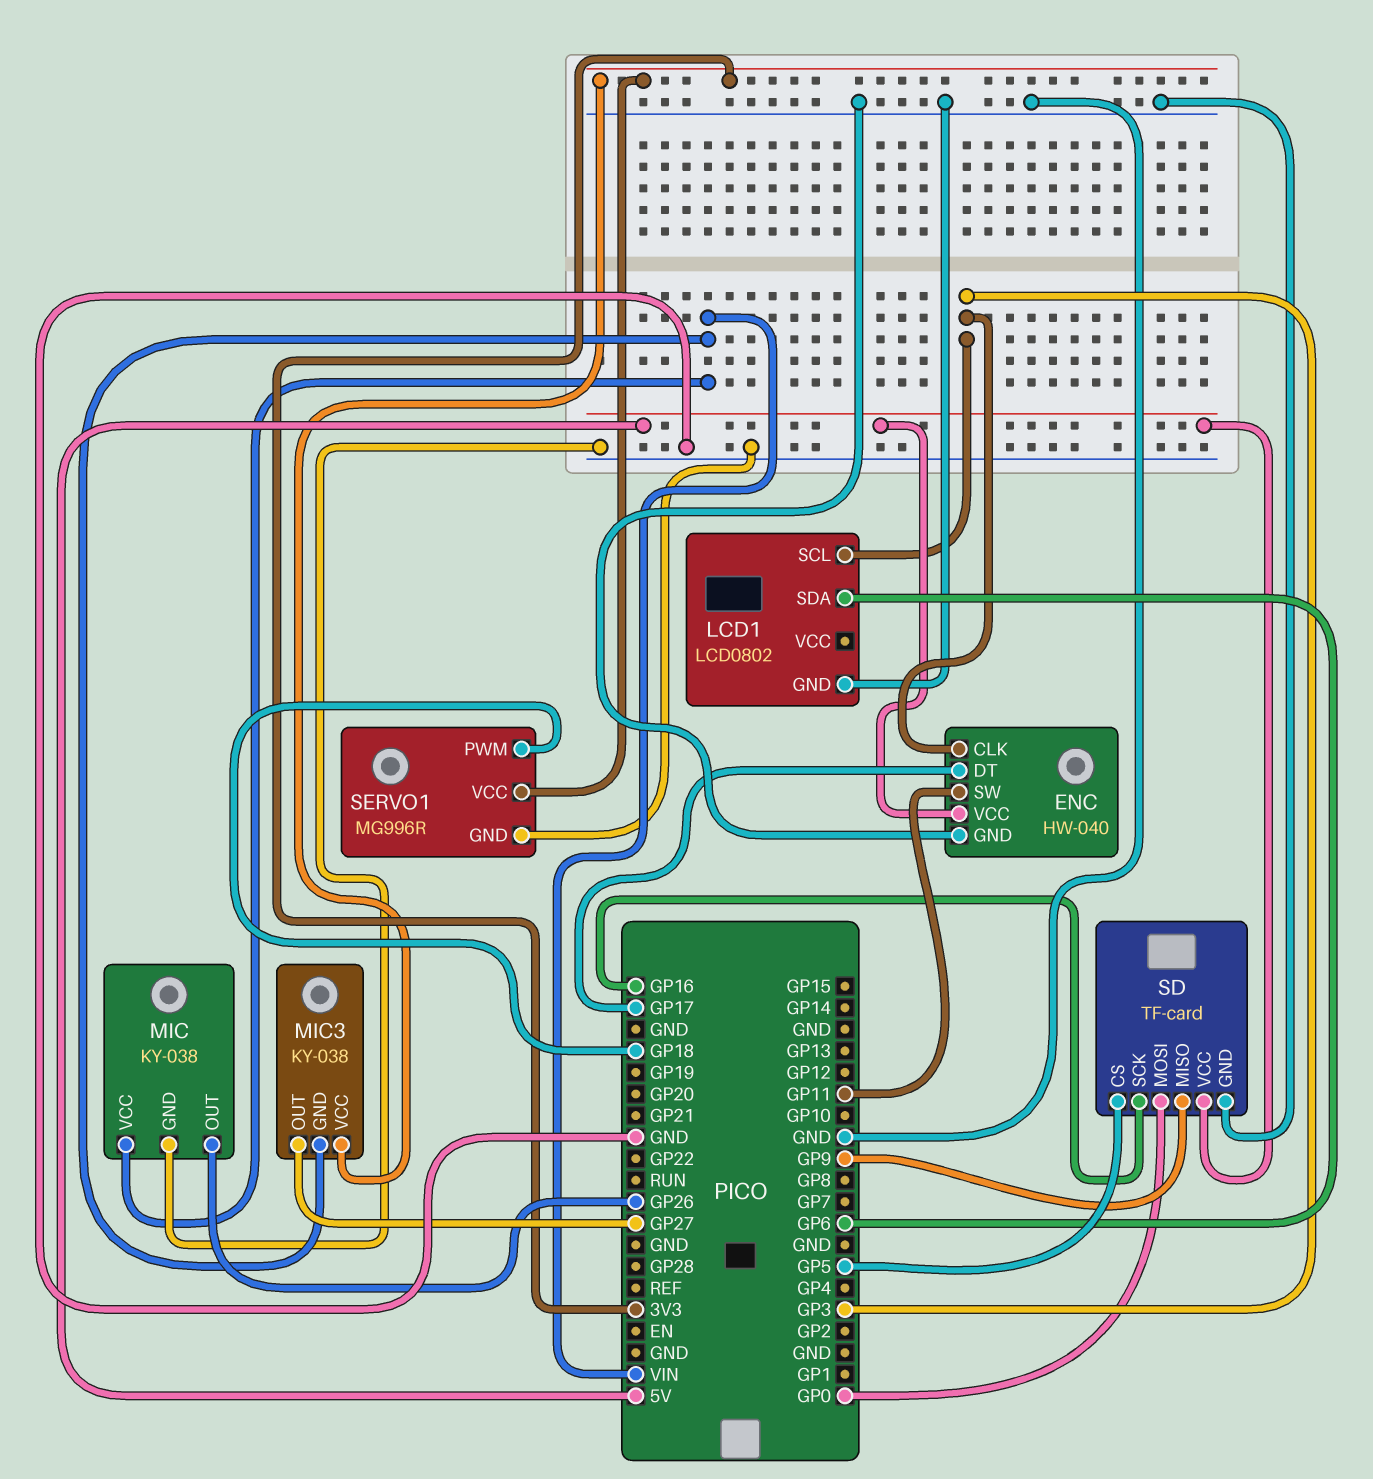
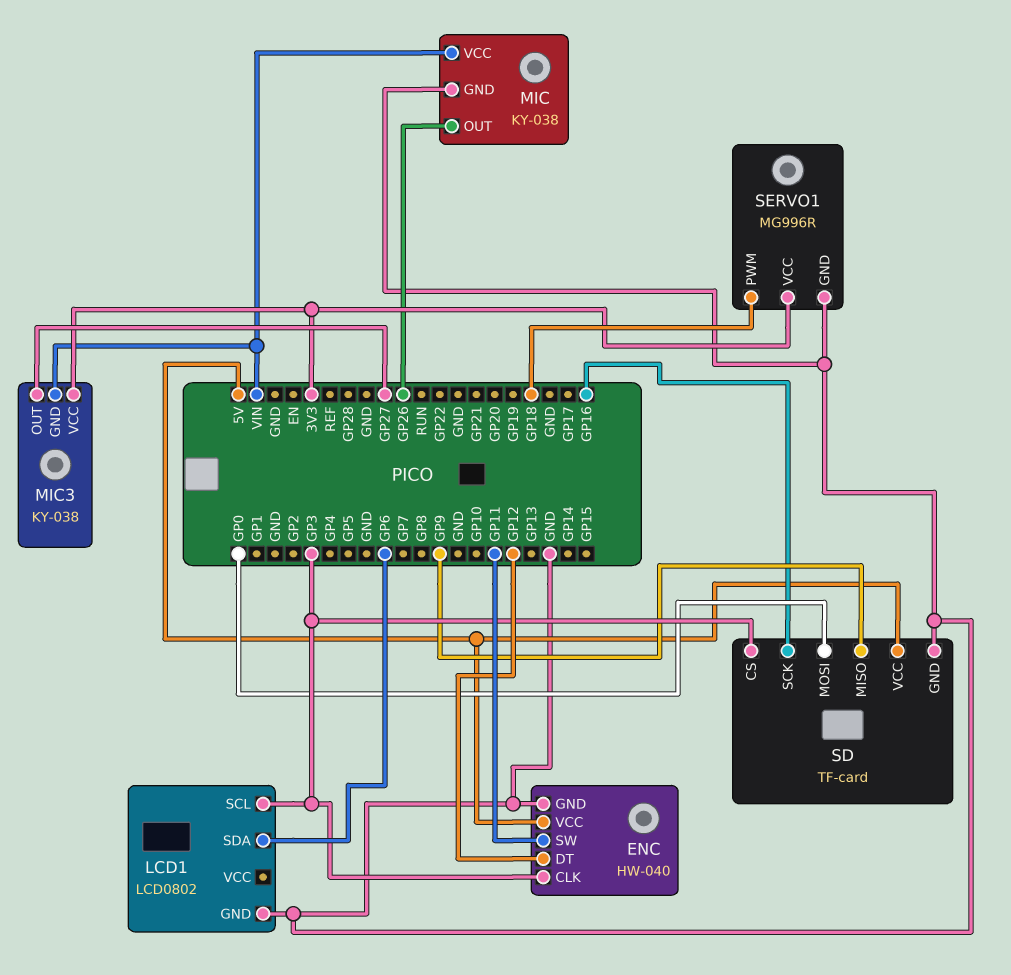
ENC pin DT: GP17 -> GP12
SD pin CS: GP5 -> GP3

